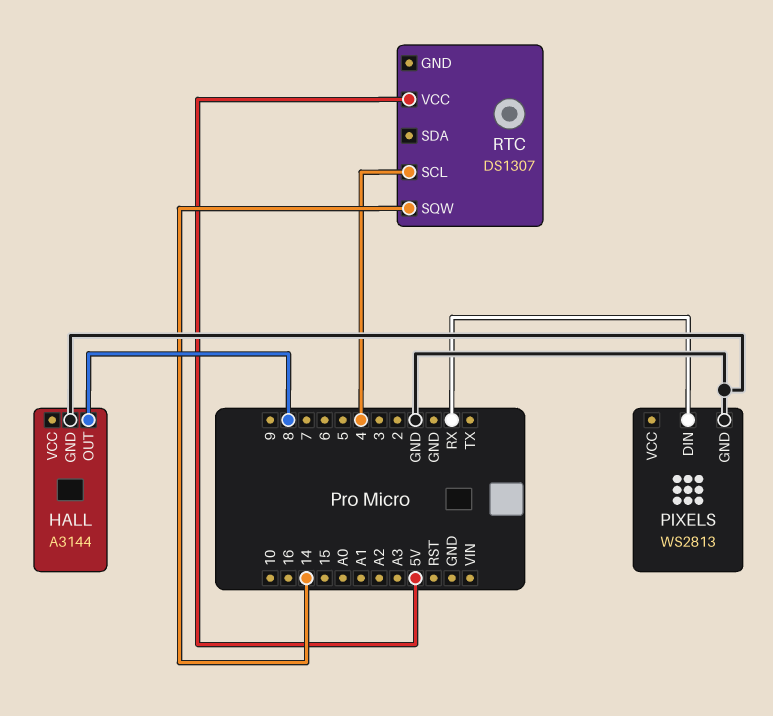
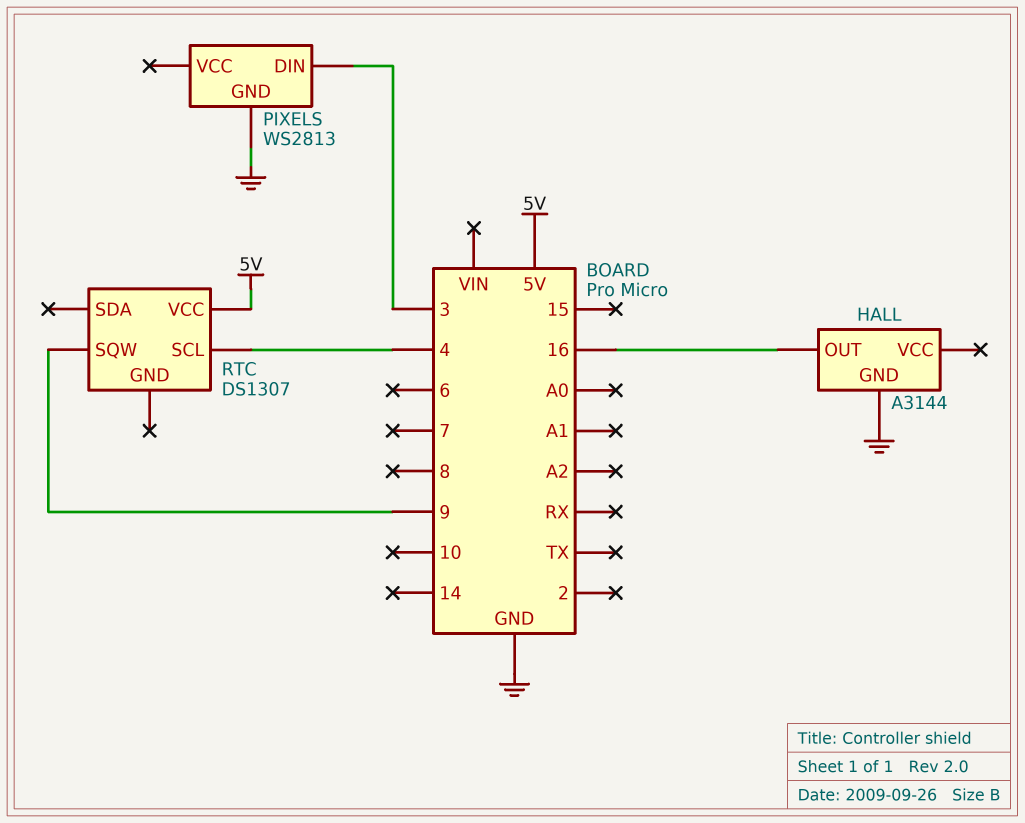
HALL pin OUT: 8 -> 16
PIXELS pin DIN: RX -> 3
RTC pin SQW: 14 -> 9

